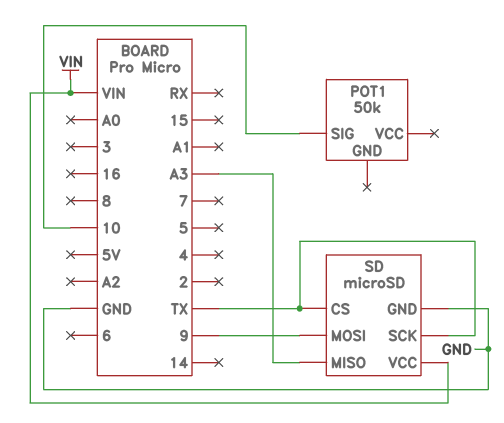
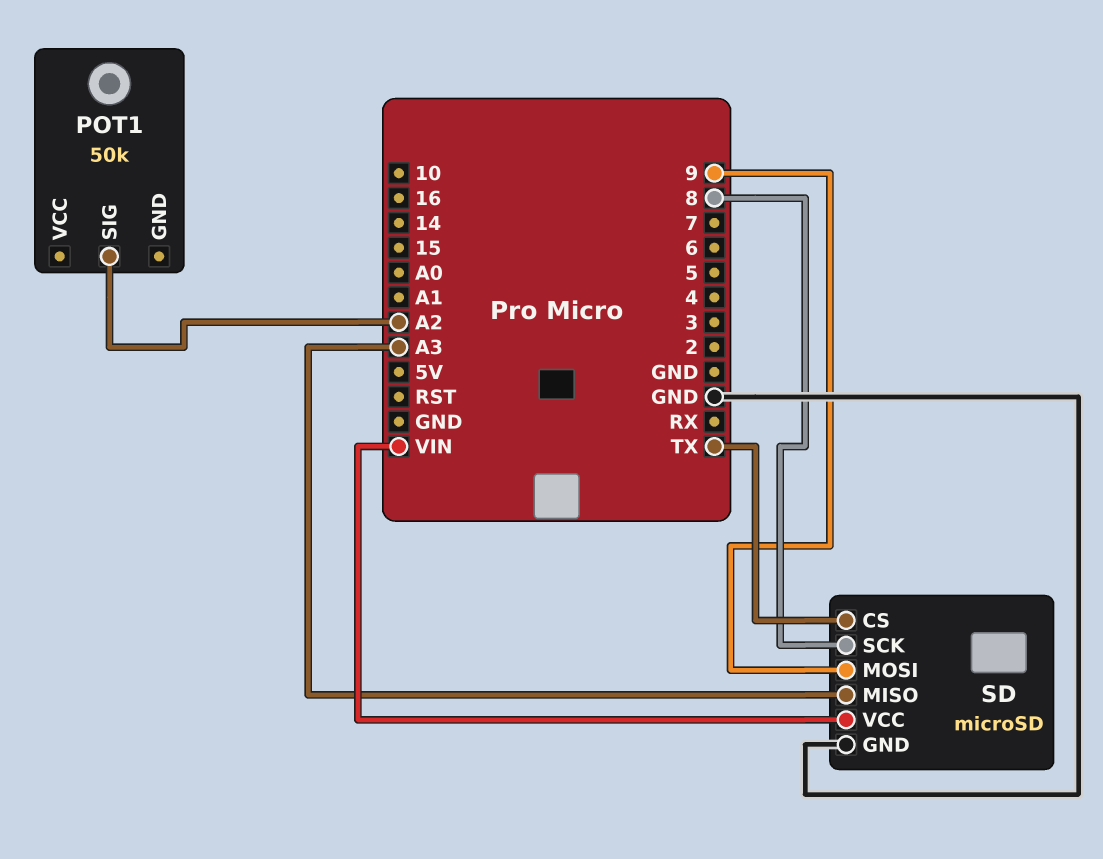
POT1 pin SIG: 10 -> A2
SD pin SCK: TX -> 8

